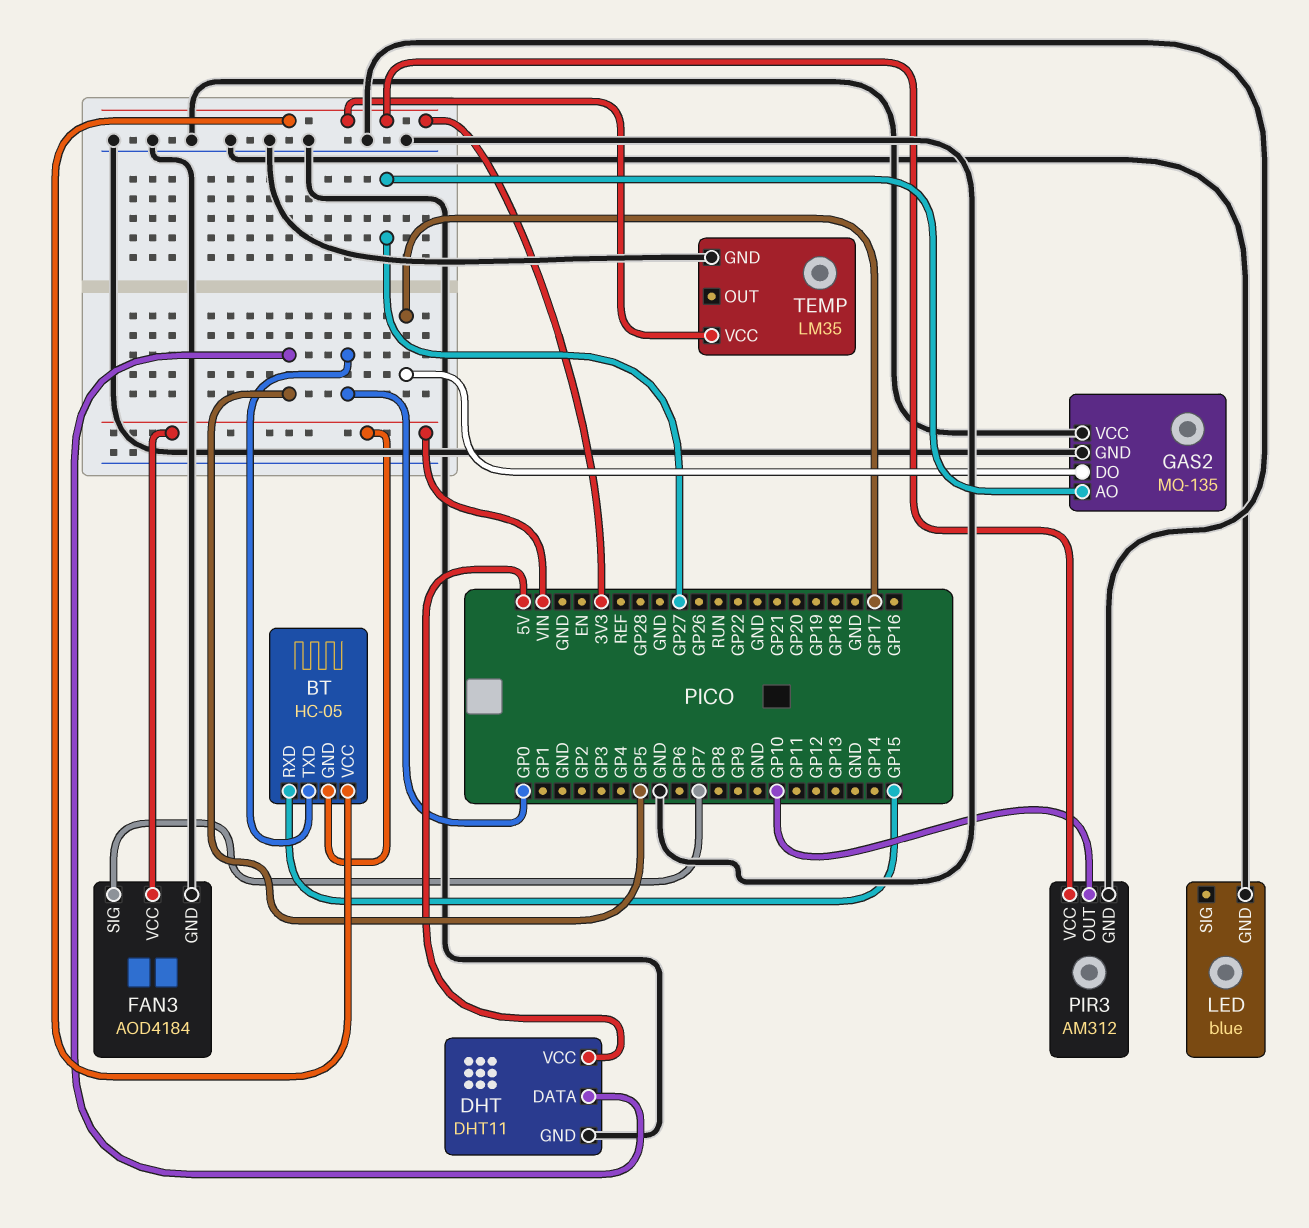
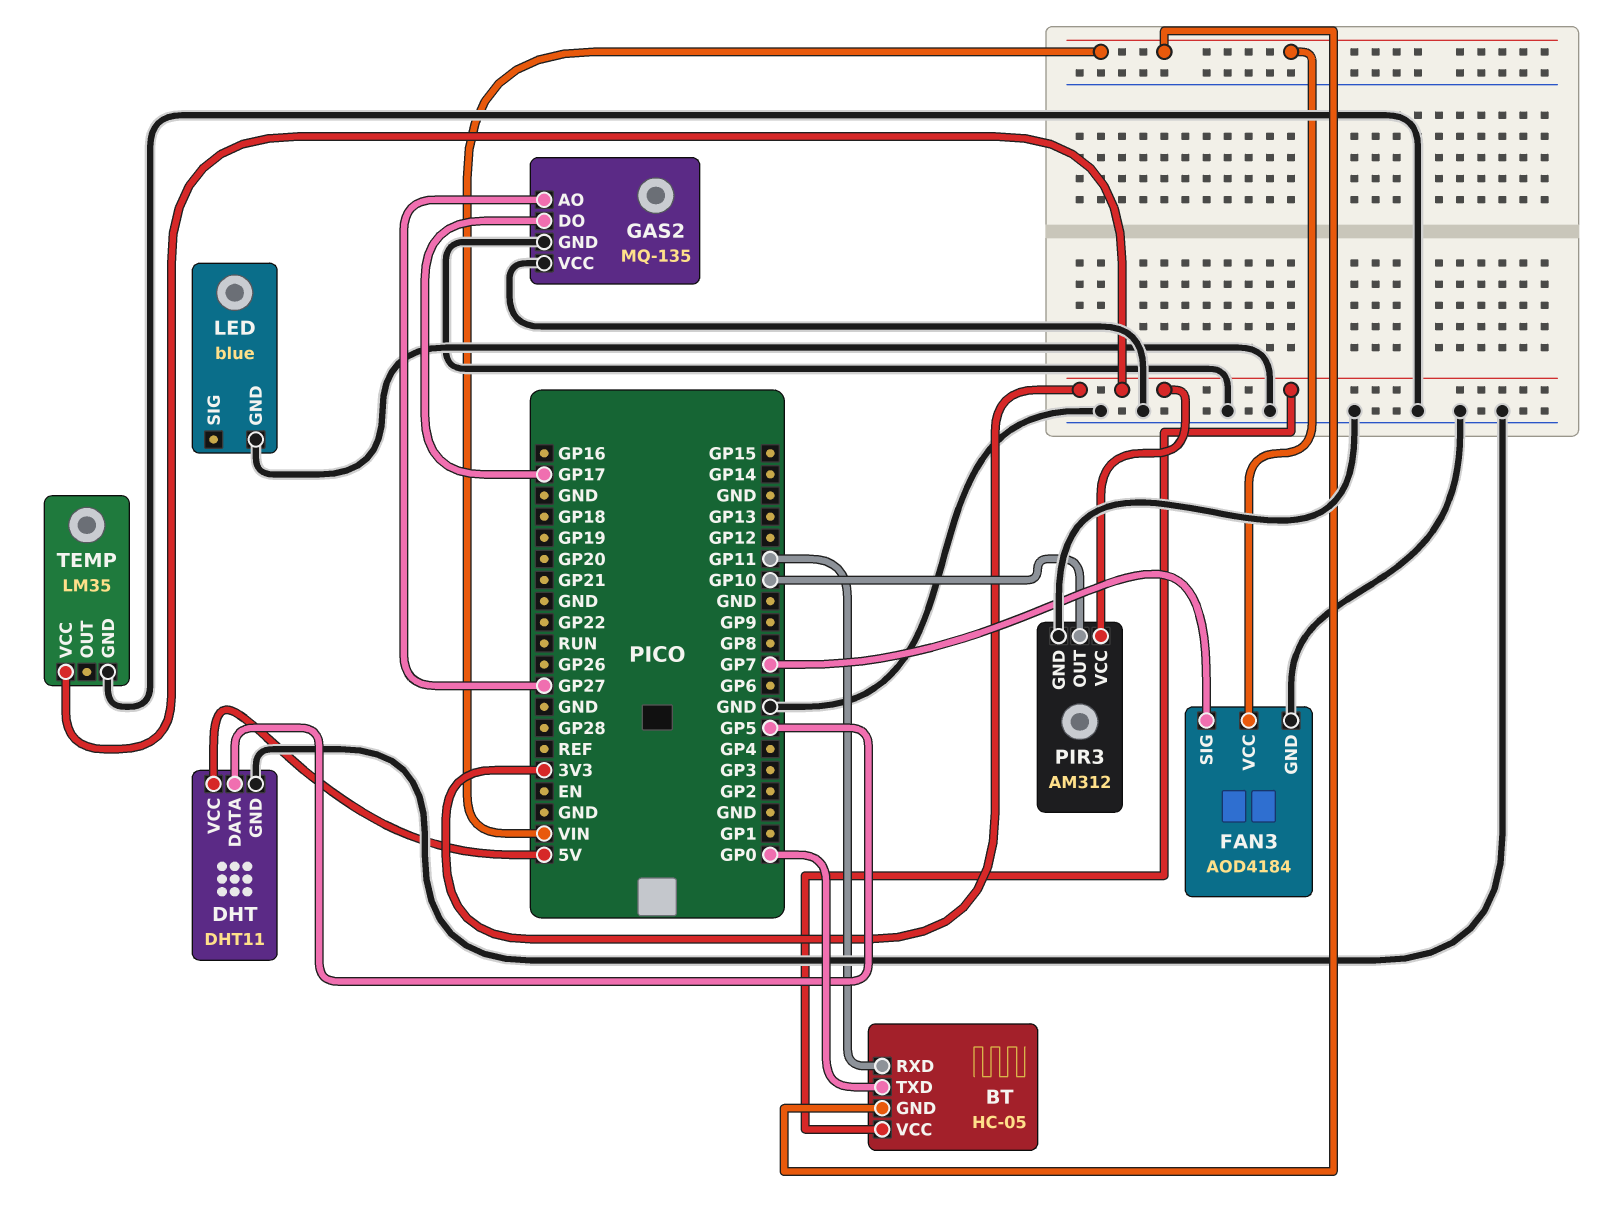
BT pin RXD: GP15 -> GP11

